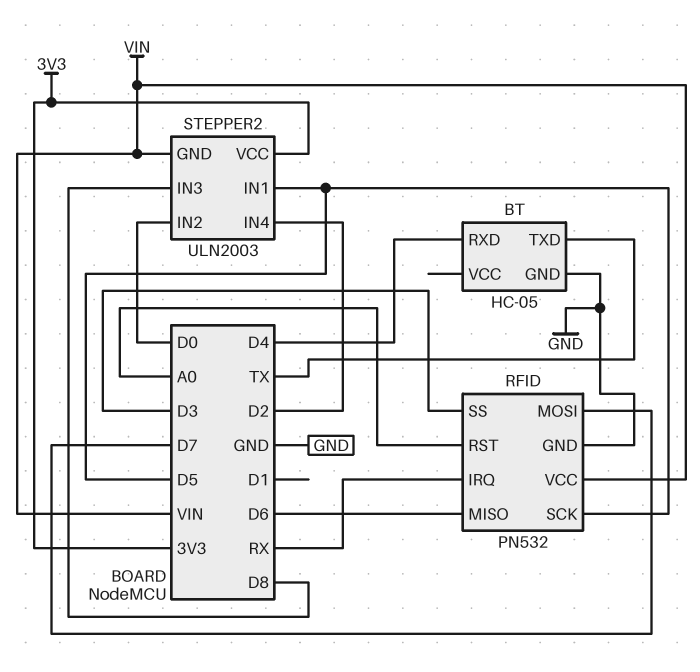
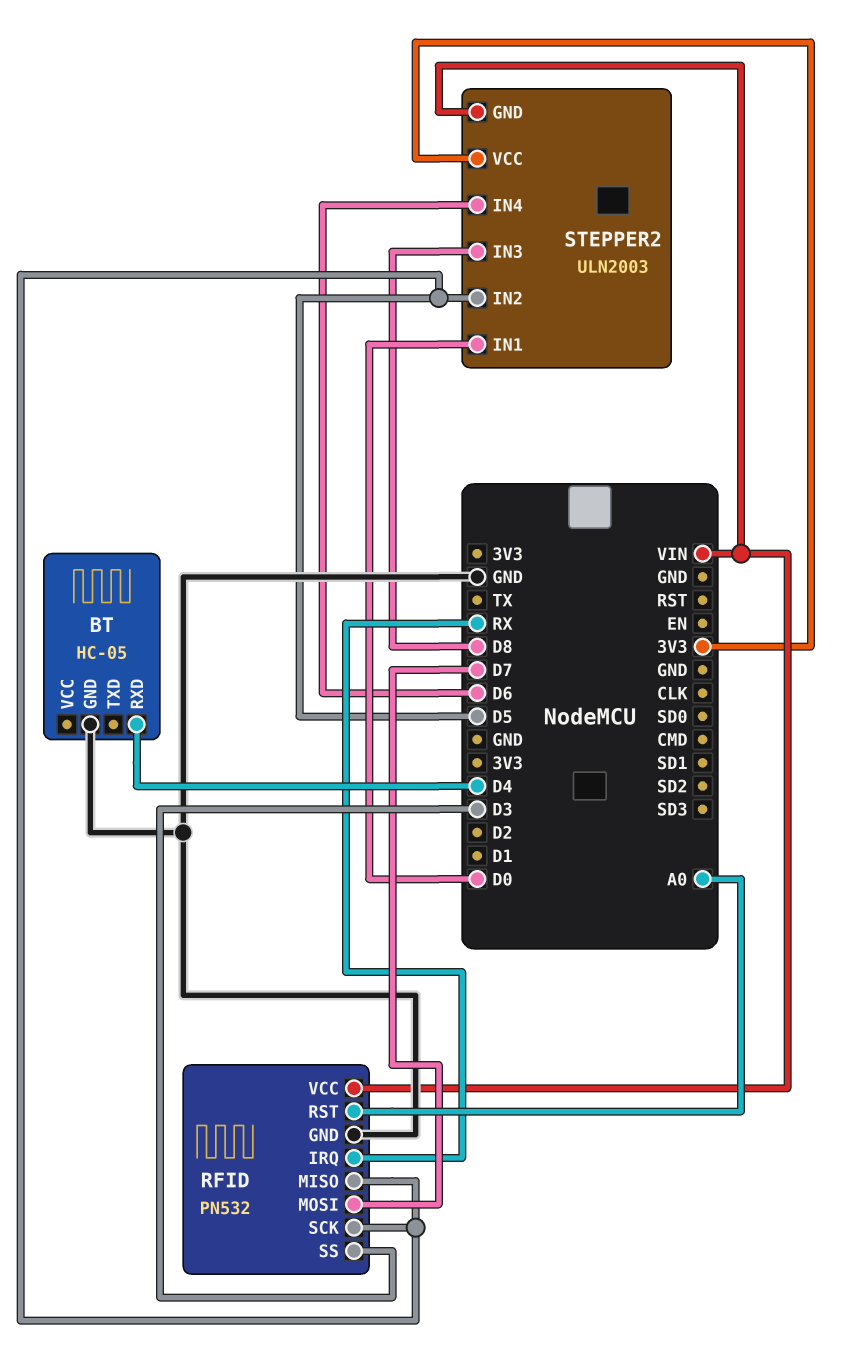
BT pin TXD: TX -> none
RFID pin MISO: D6 -> D5
STEPPER2 pin IN1: D5 -> D0
STEPPER2 pin IN2: D0 -> D5
STEPPER2 pin IN4: D2 -> D6

